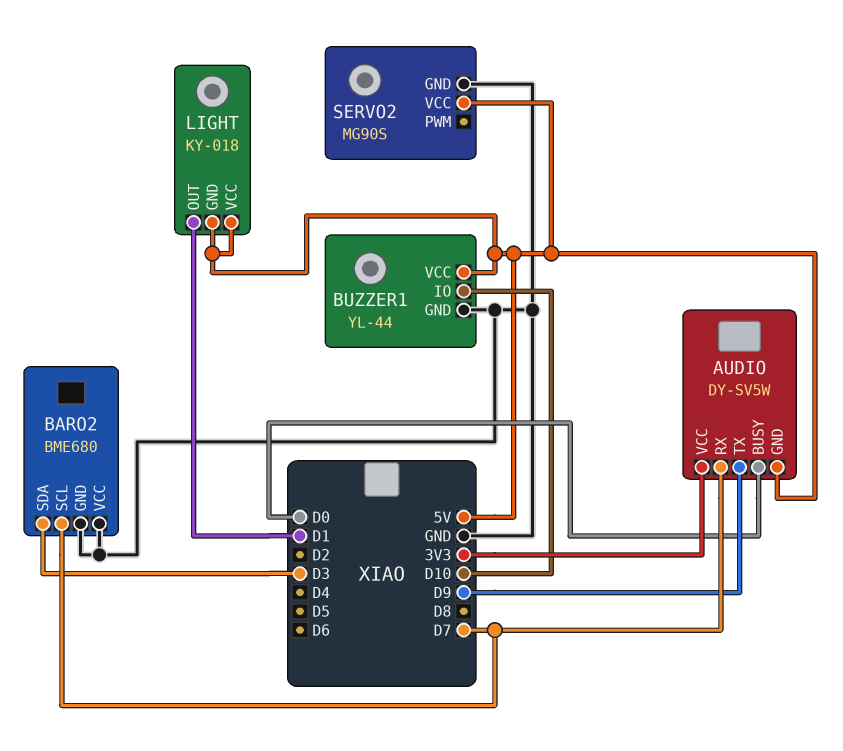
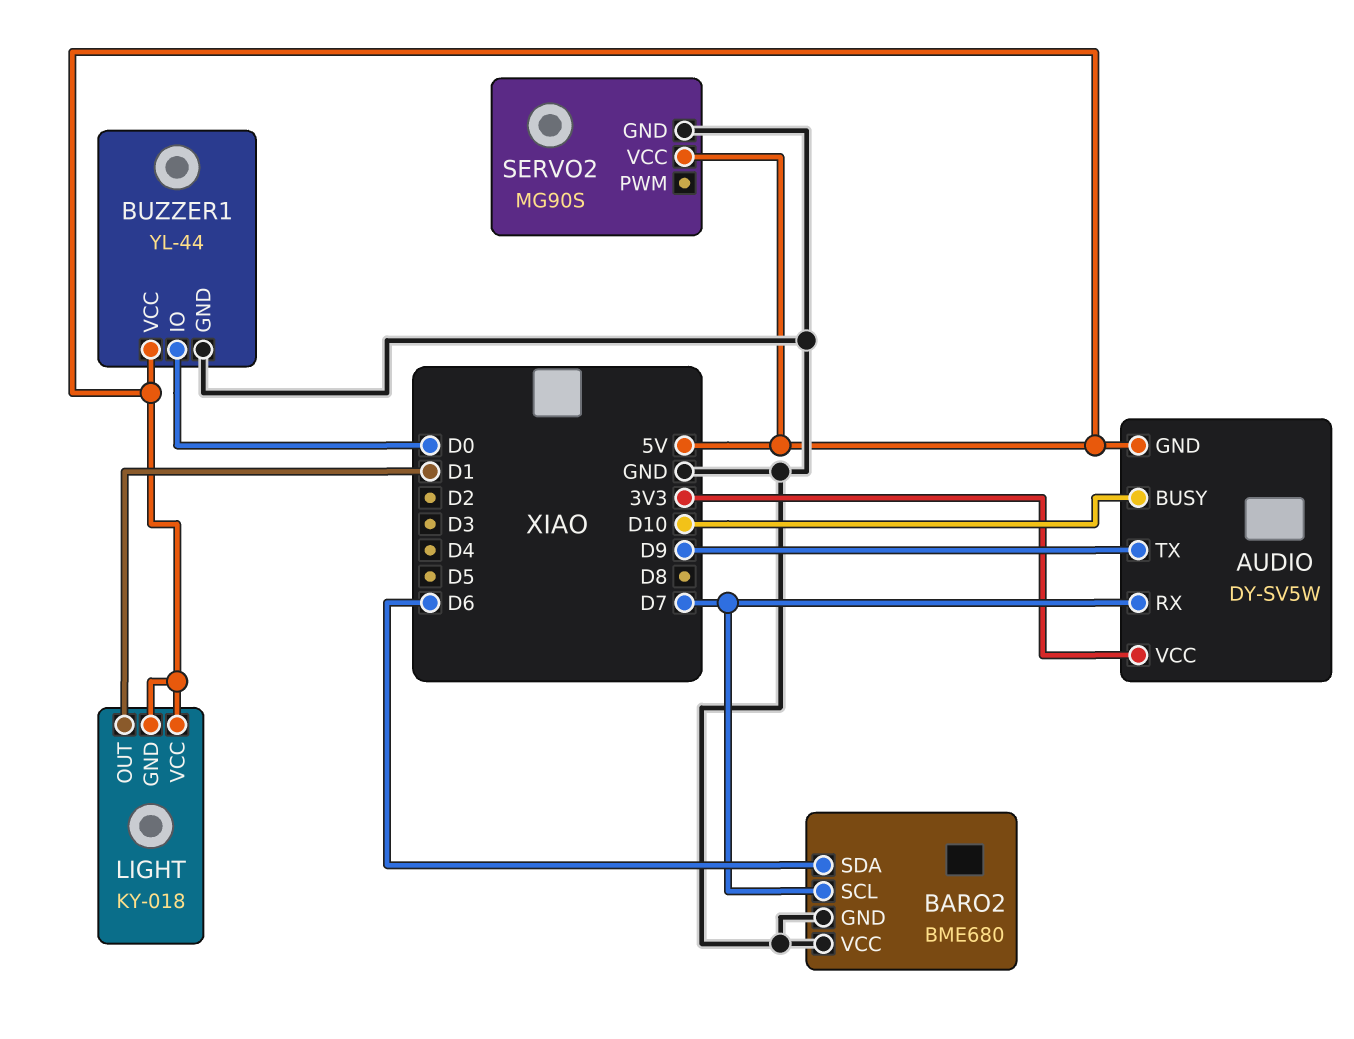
AUDIO pin BUSY: D0 -> D10
BARO2 pin SDA: D3 -> D6
BUZZER1 pin IO: D10 -> D0

